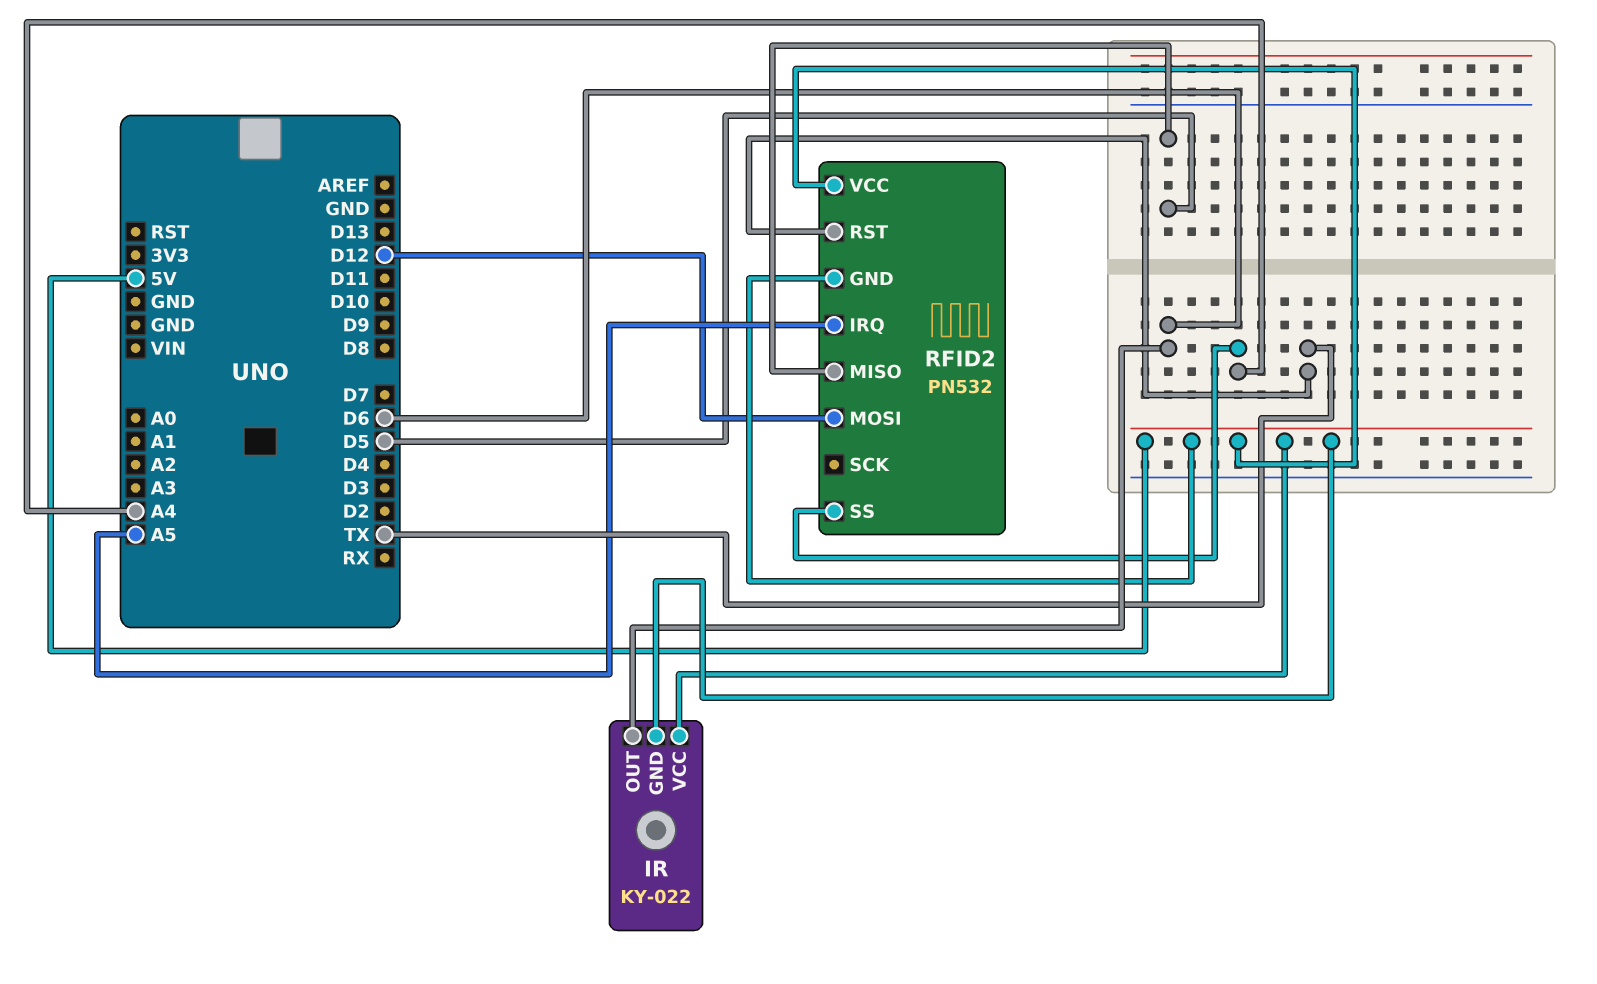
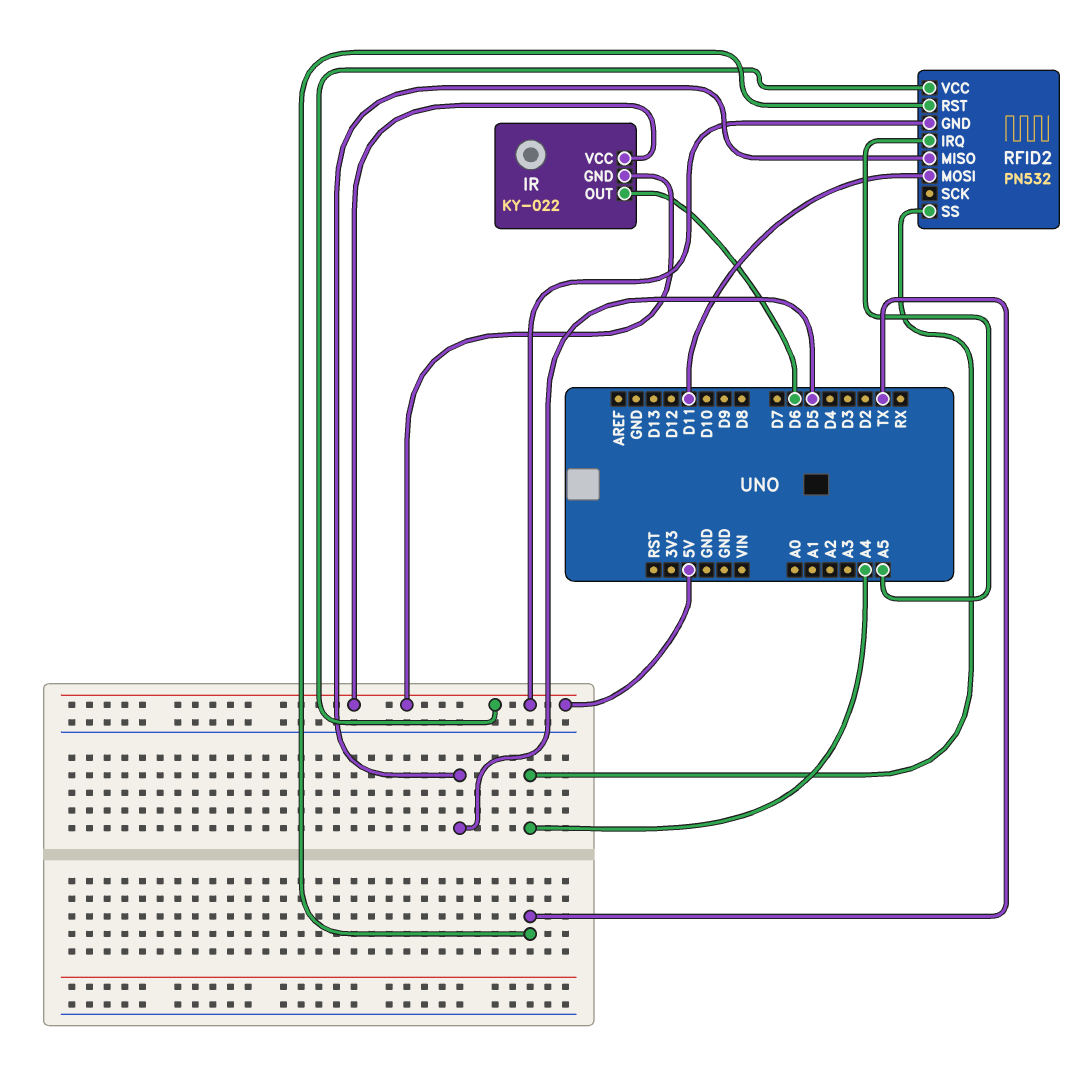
RFID2 pin MOSI: D12 -> D11

